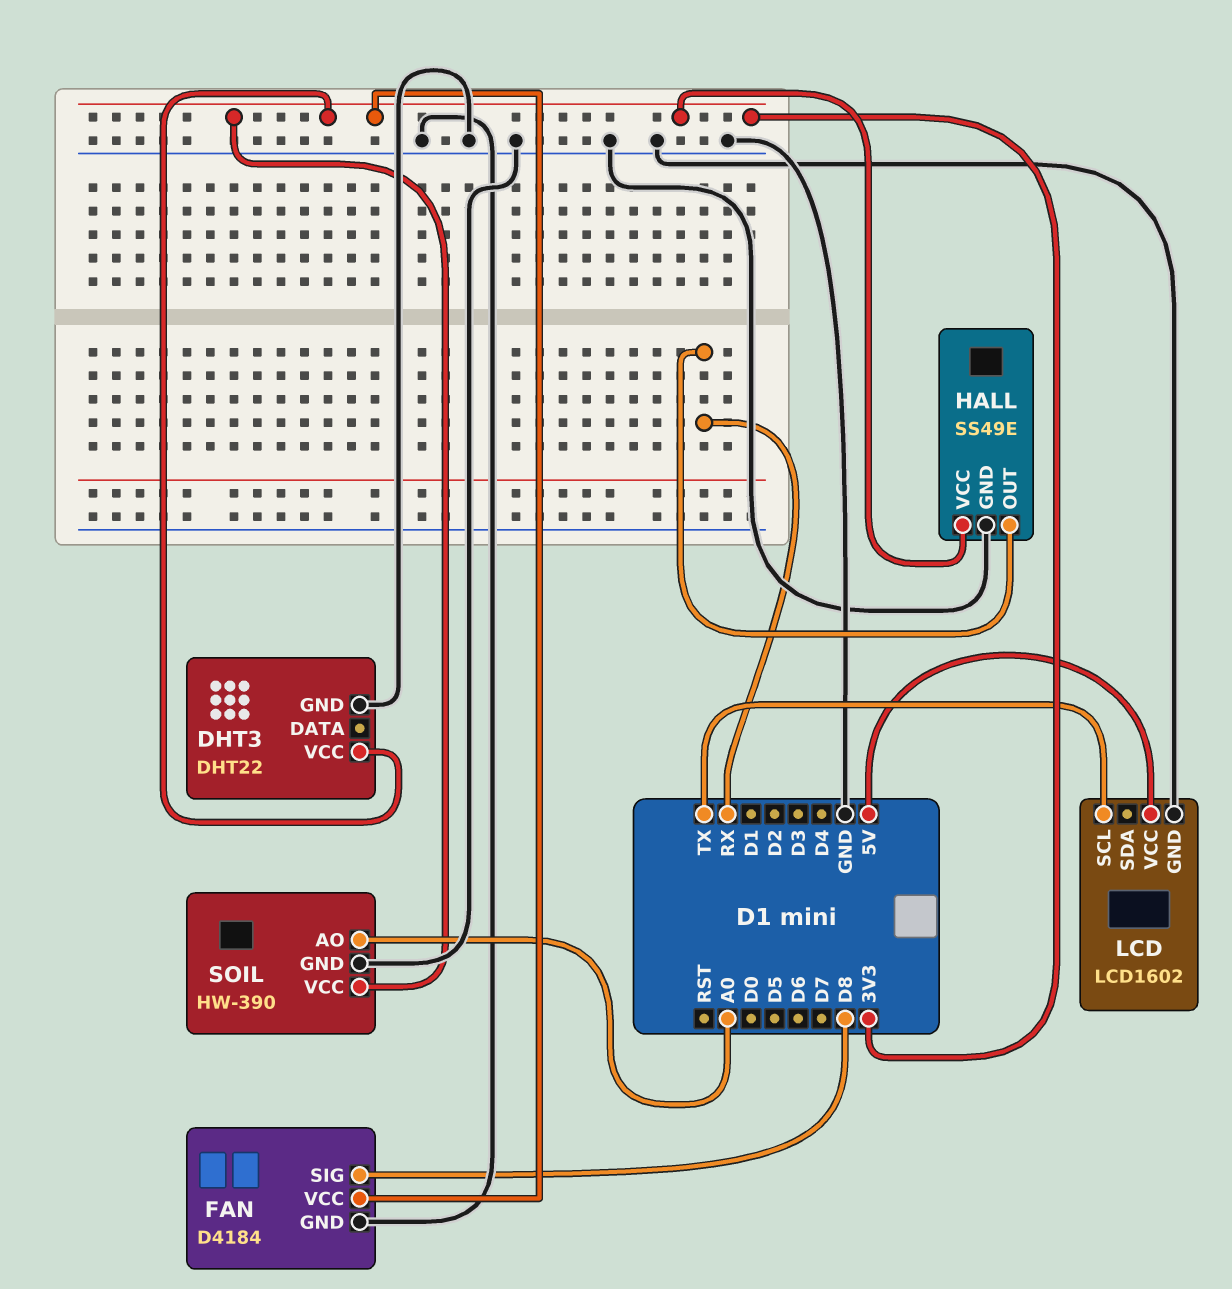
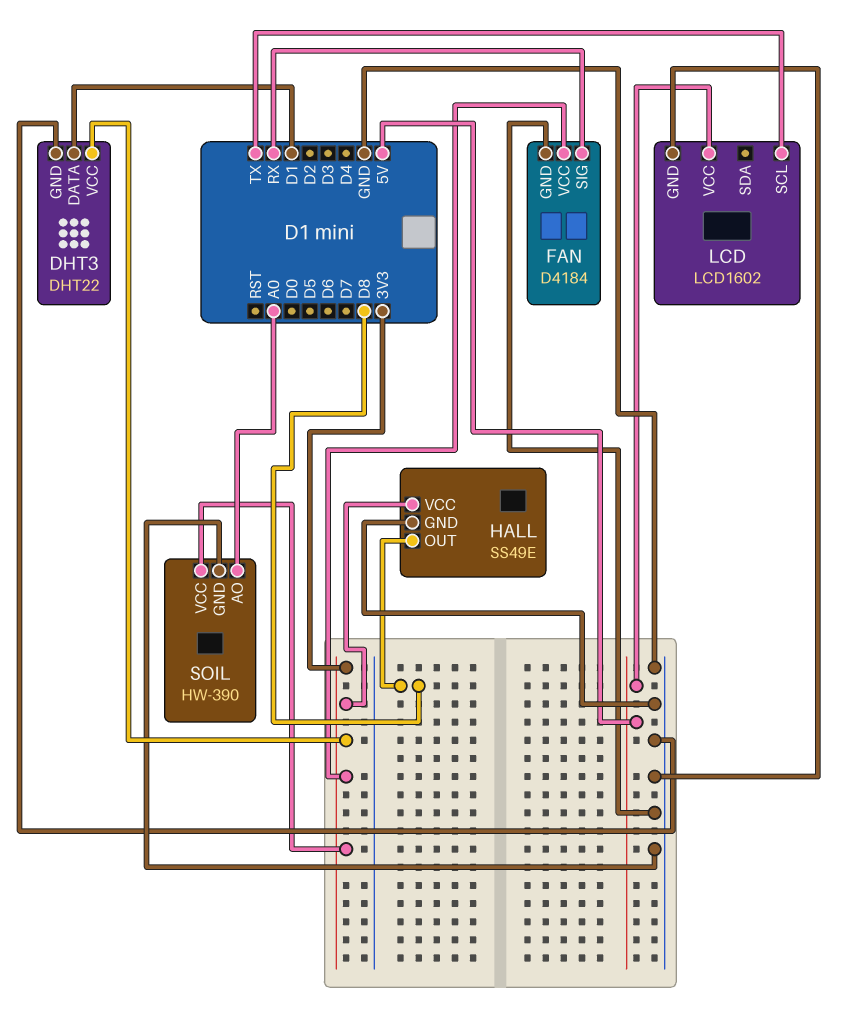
DHT3 pin DATA: none -> D1
FAN pin SIG: D8 -> RX
HALL pin OUT: RX -> D8

